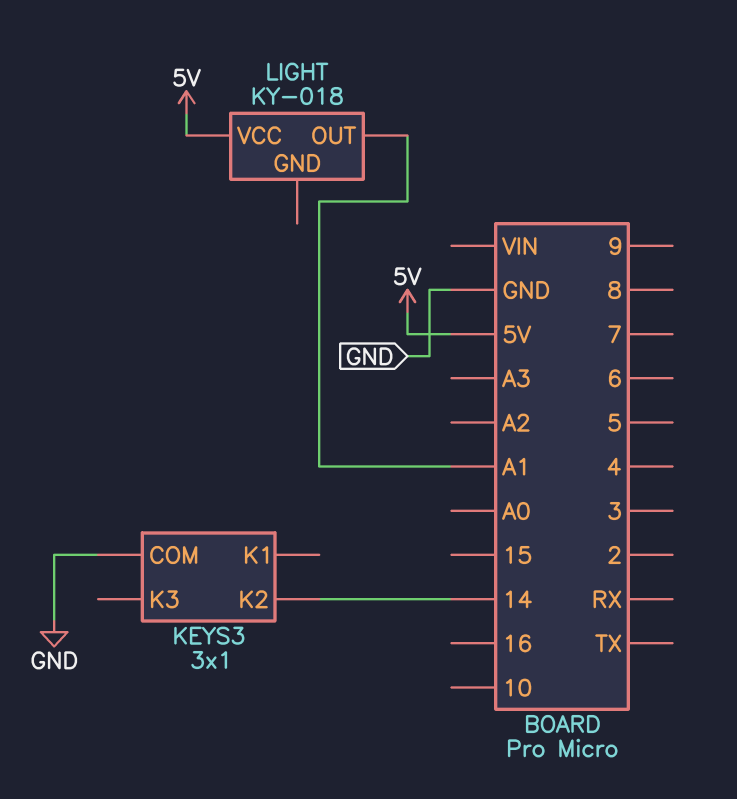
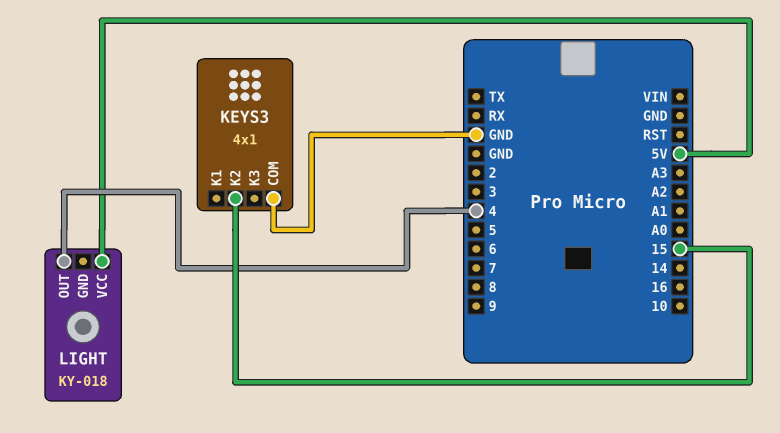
KEYS3: 3x1 -> 4x1
KEYS3 pin K2: 14 -> 15
LIGHT pin OUT: A1 -> 4

